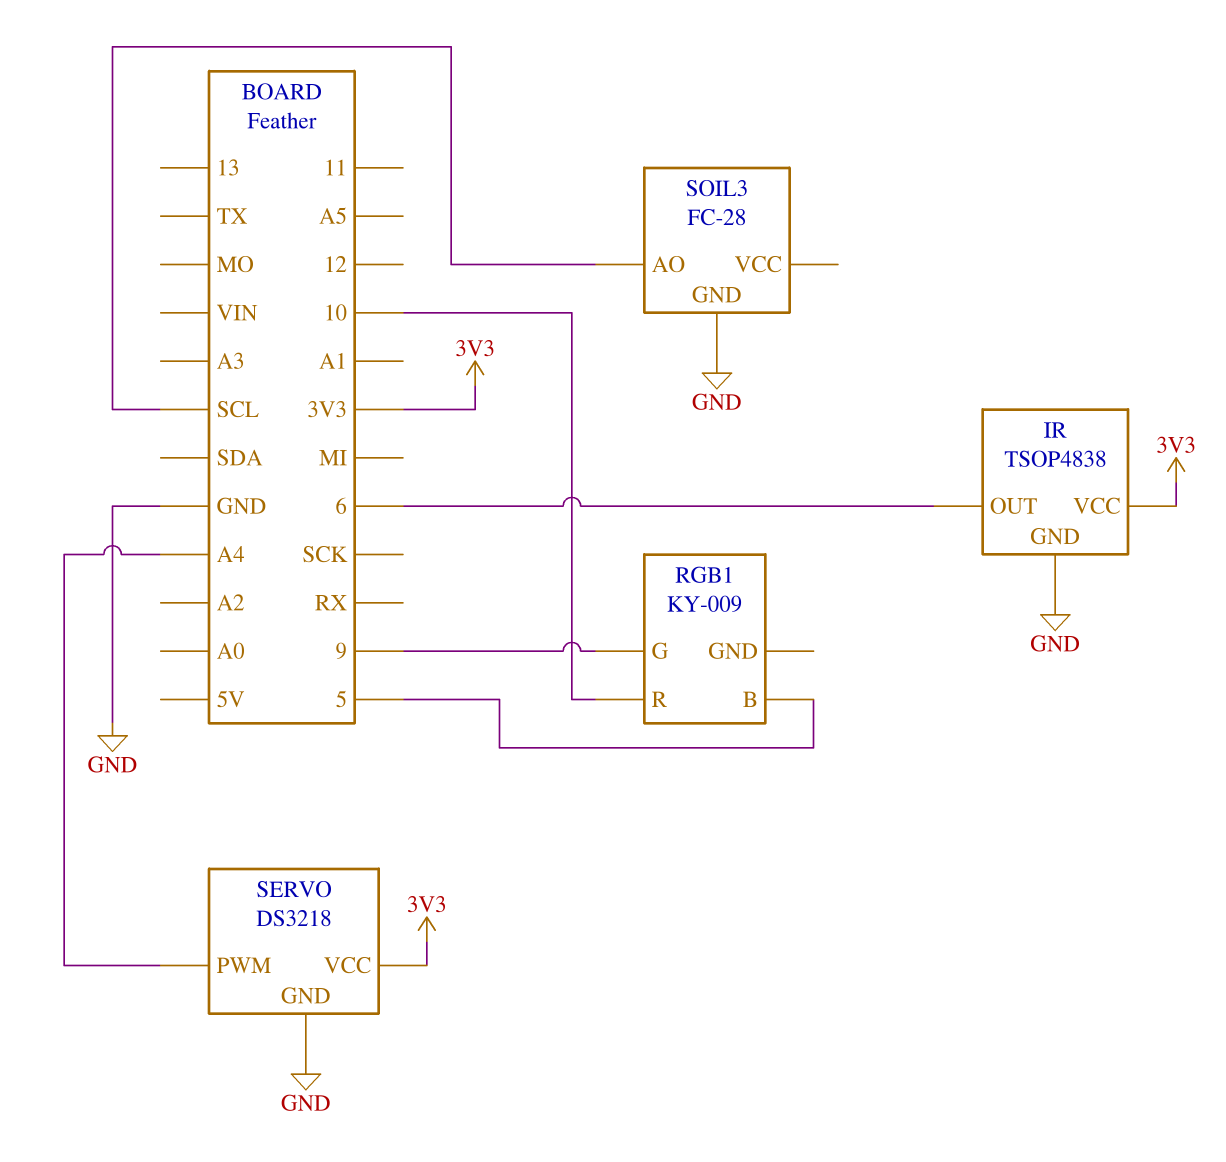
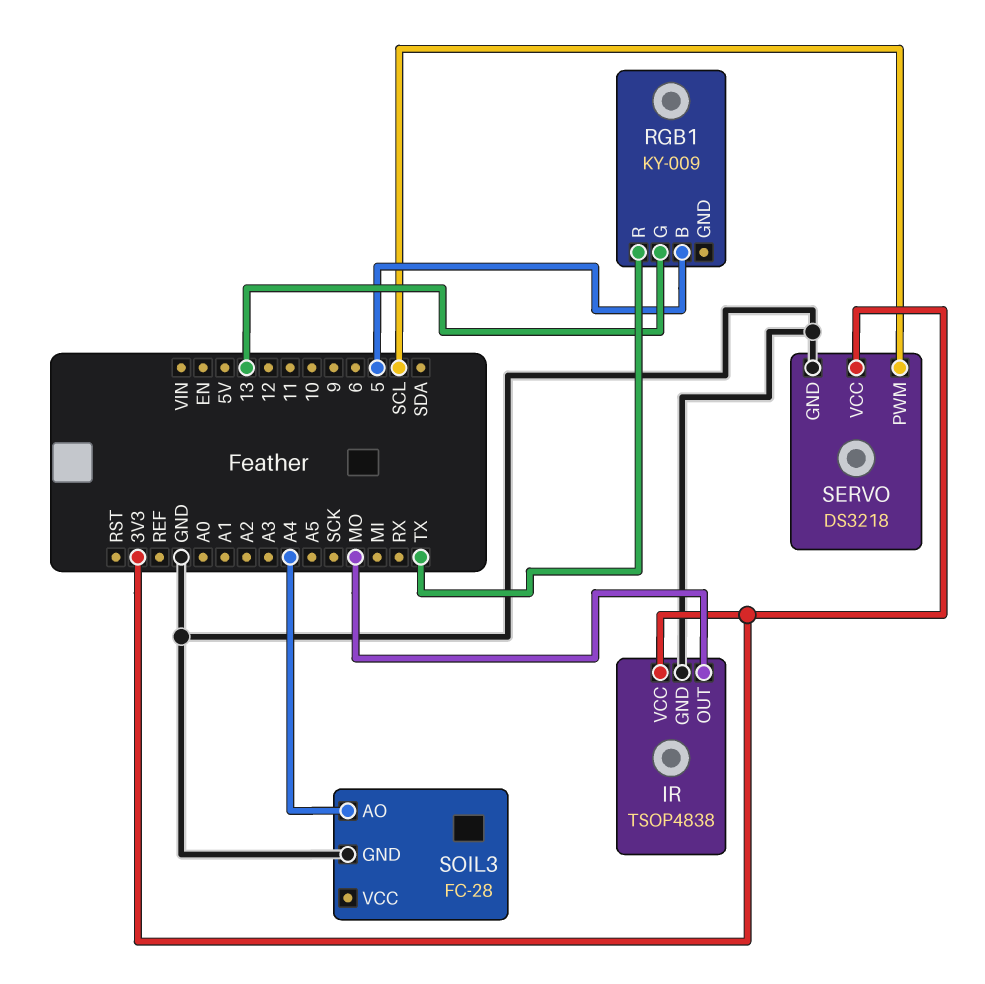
IR pin OUT: 6 -> MO
RGB1 pin G: 9 -> 13
RGB1 pin R: 10 -> TX
SERVO pin PWM: A4 -> SCL
SOIL3 pin AO: SCL -> A4

